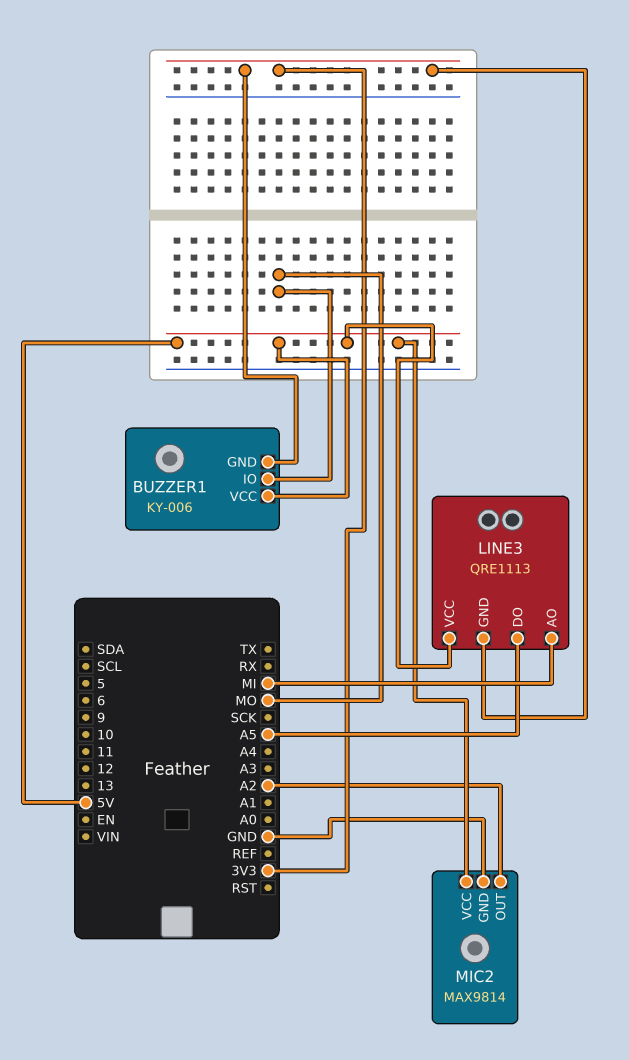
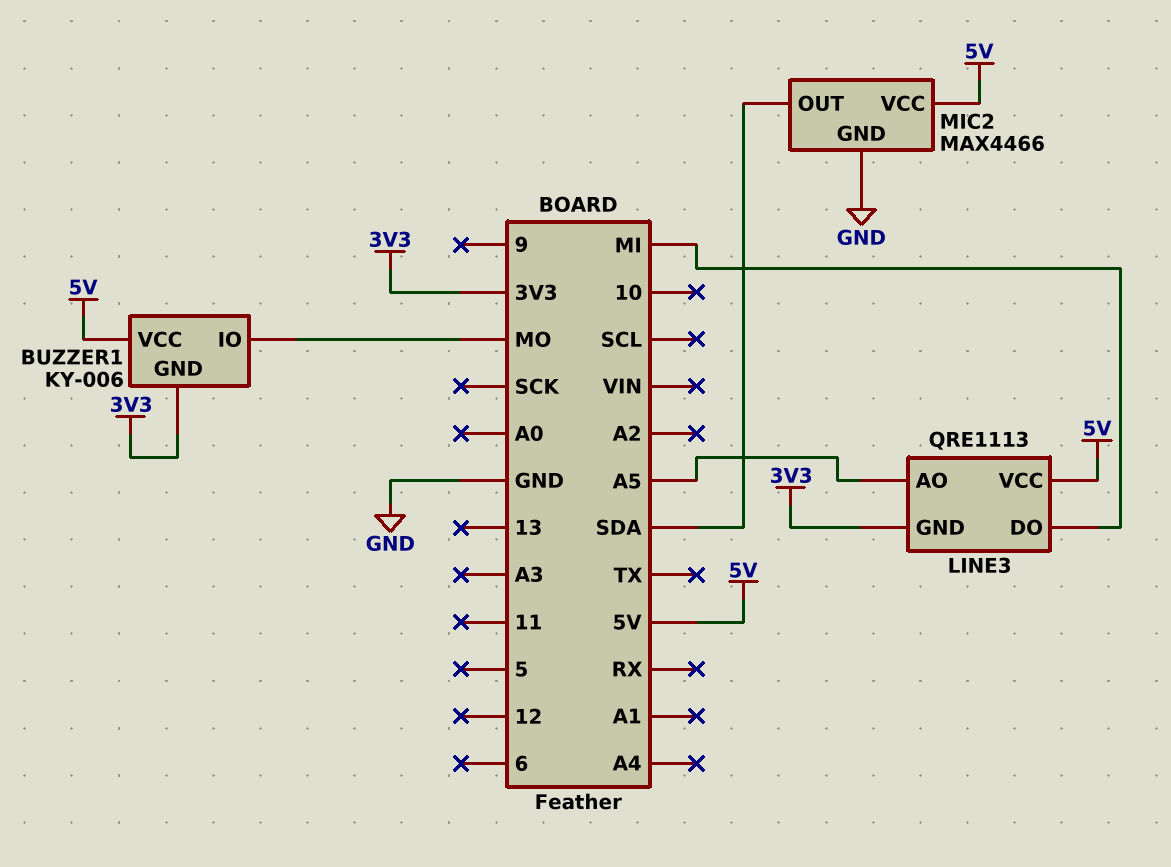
LINE3 pin AO: MI -> A5
LINE3 pin DO: A5 -> MI
MIC2: MAX9814 -> MAX4466
MIC2 pin OUT: A2 -> SDA

